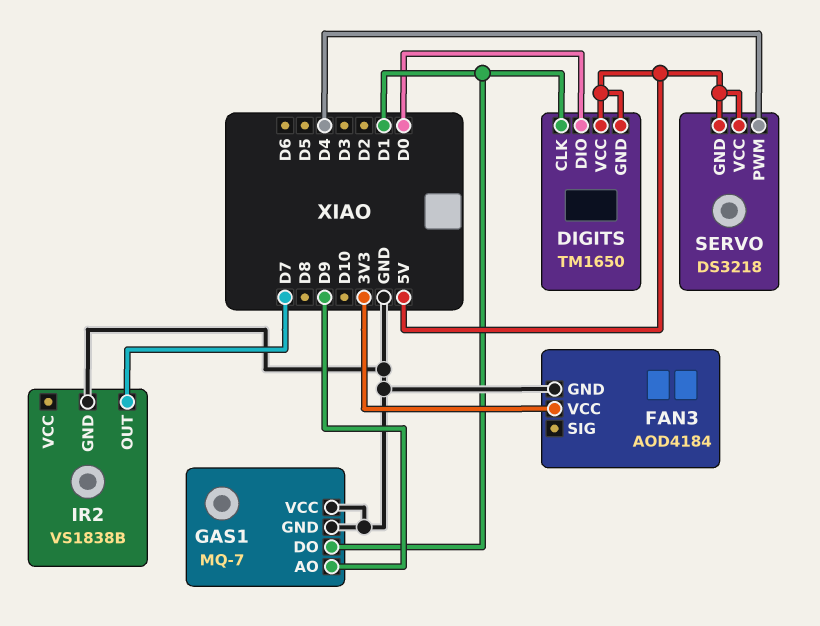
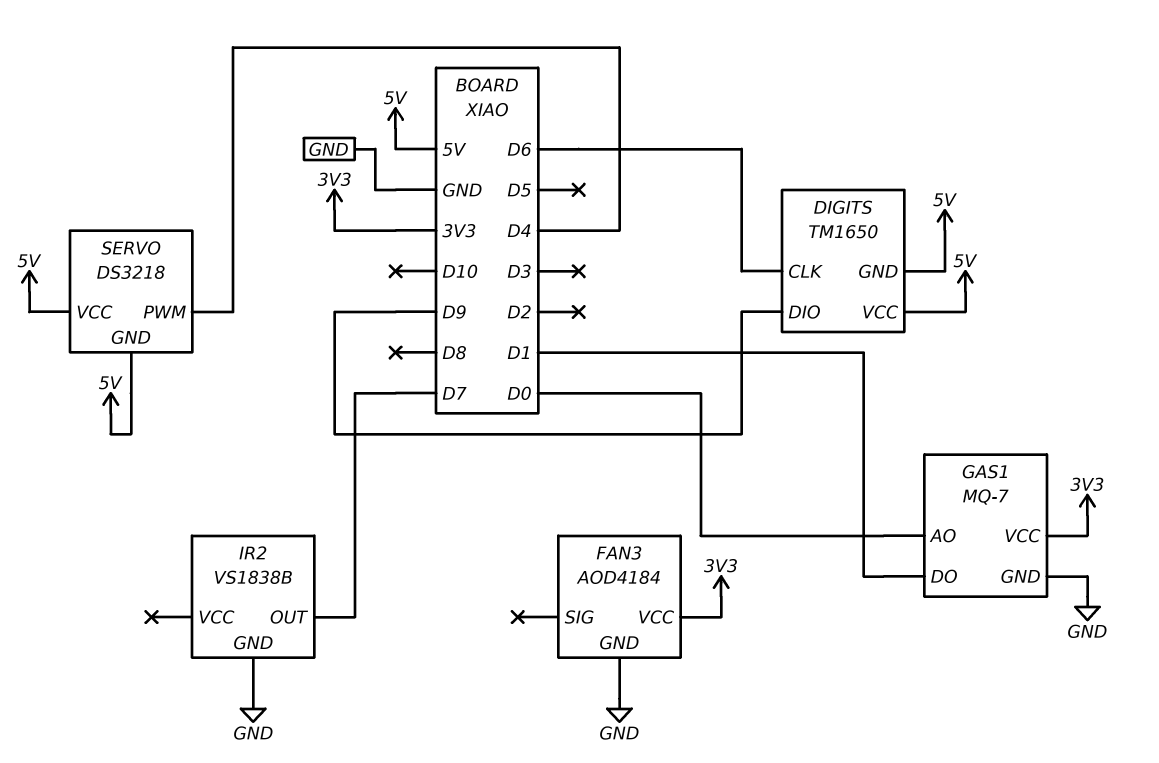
DIGITS pin CLK: D1 -> D6
DIGITS pin DIO: D0 -> D9
GAS1 pin AO: D9 -> D0
GAS1 pin VCC: GND -> 3V3

